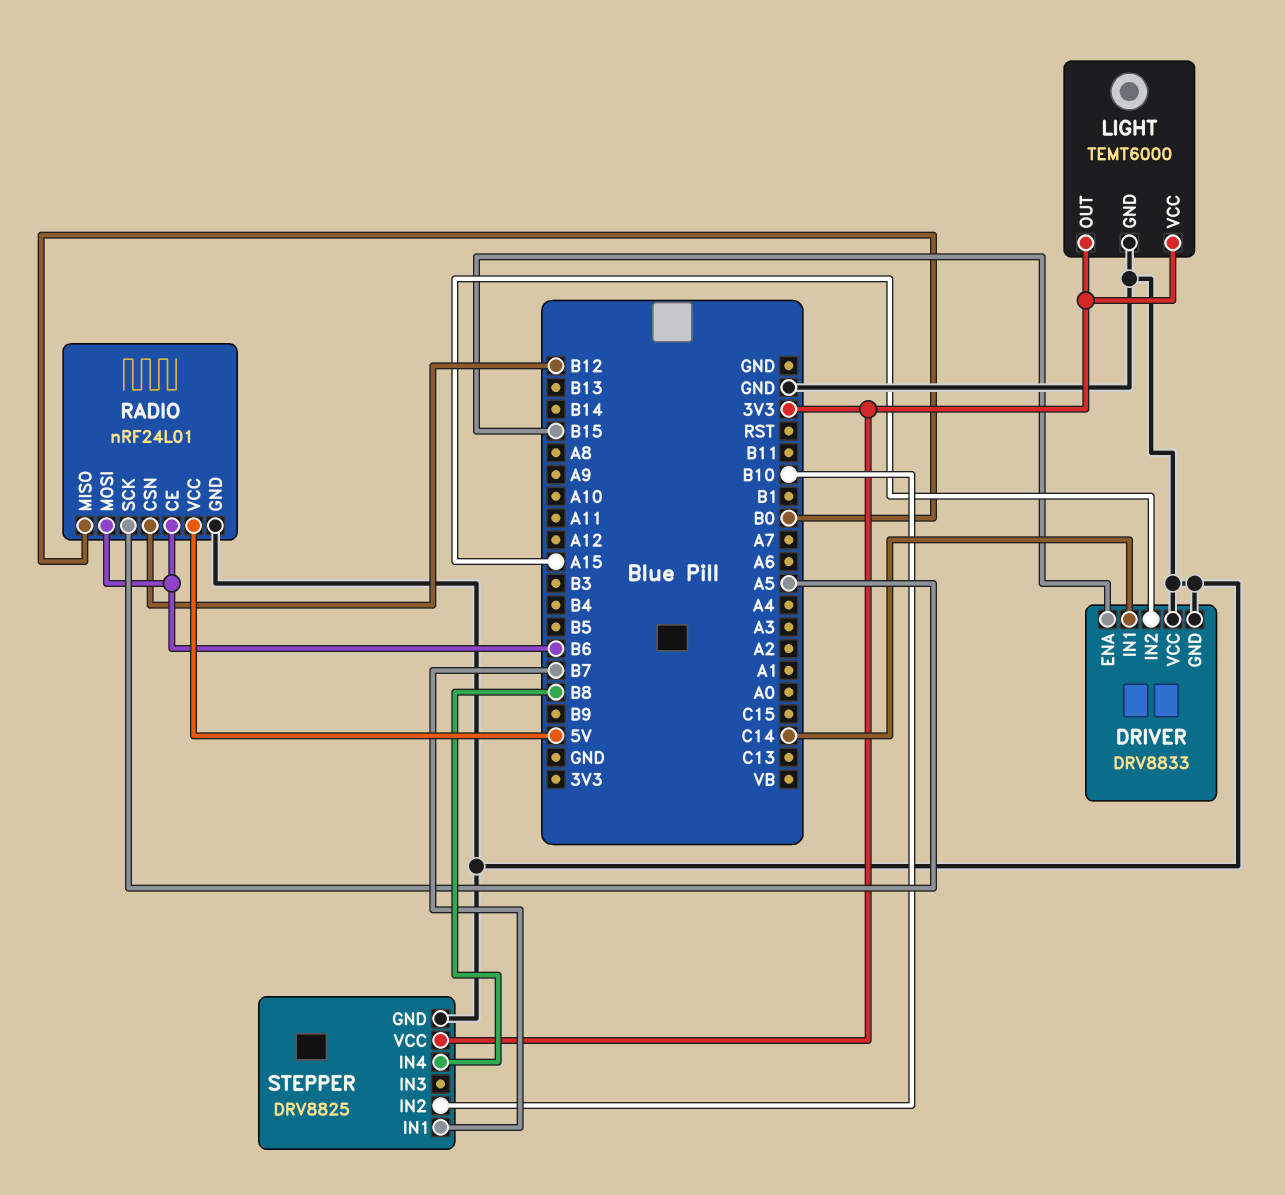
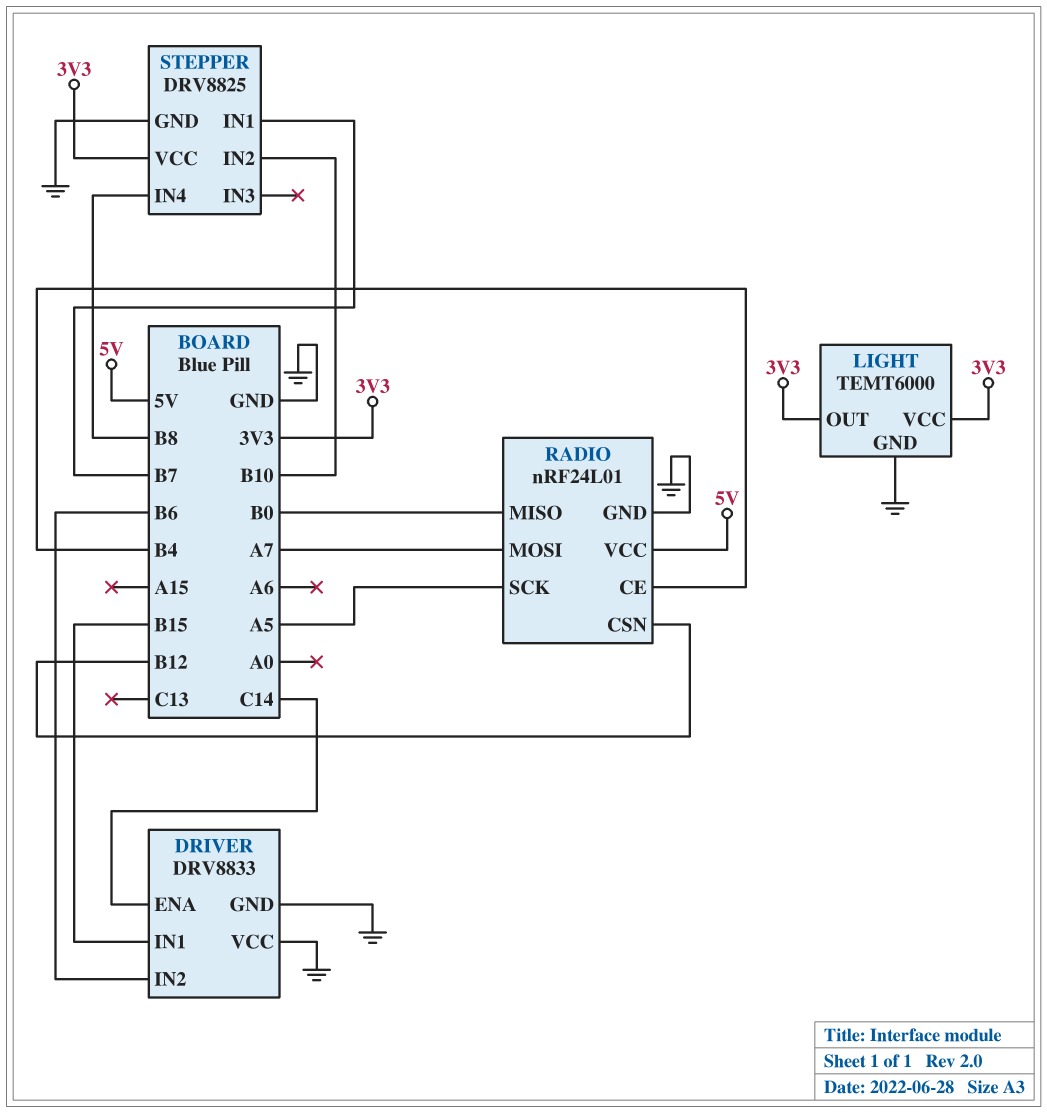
DRIVER pin ENA: B15 -> C14
DRIVER pin IN1: C14 -> B15
DRIVER pin IN2: A15 -> B6
RADIO pin CE: B6 -> B4
RADIO pin MOSI: B6 -> A7

